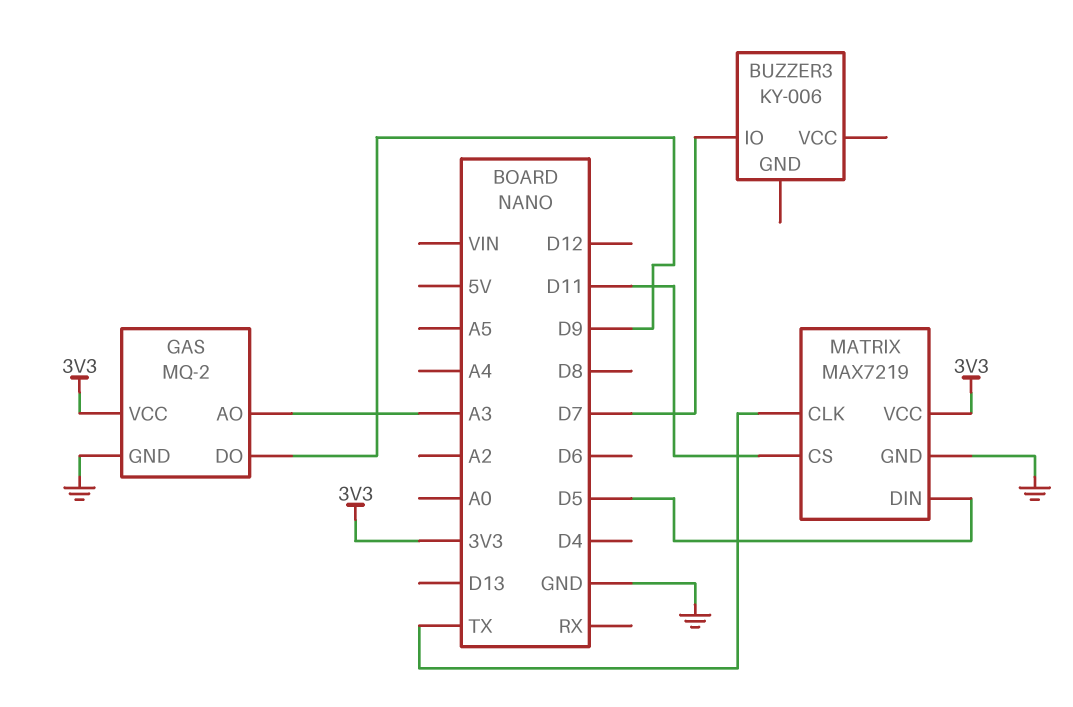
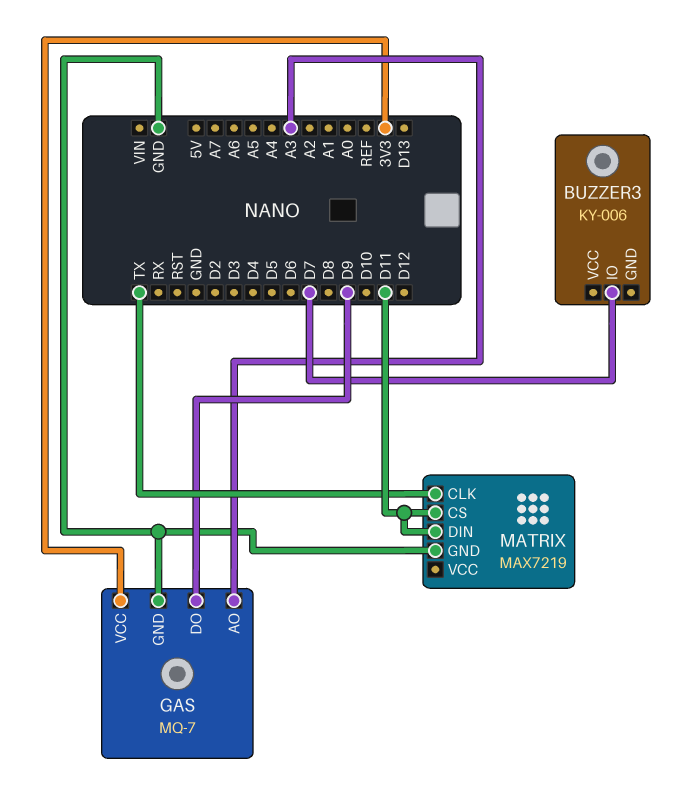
GAS: MQ-2 -> MQ-7
MATRIX pin DIN: D5 -> D11
MATRIX pin VCC: 3V3 -> none

